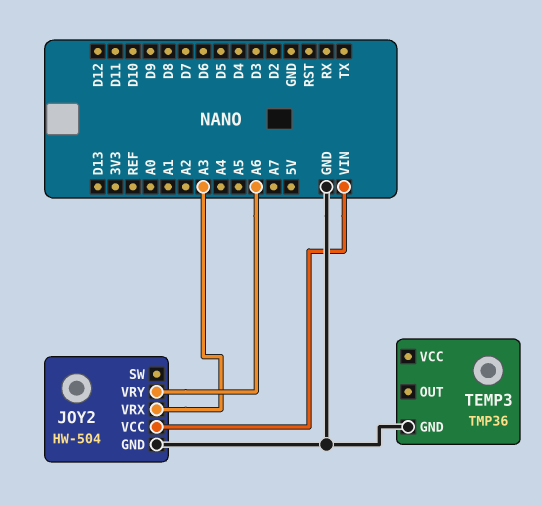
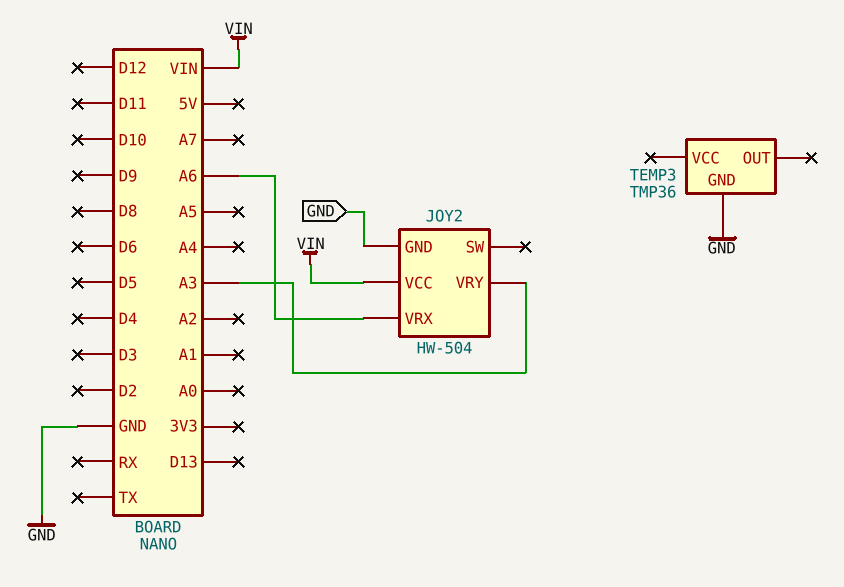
JOY2 pin VRX: A3 -> A6
JOY2 pin VRY: A6 -> A3

